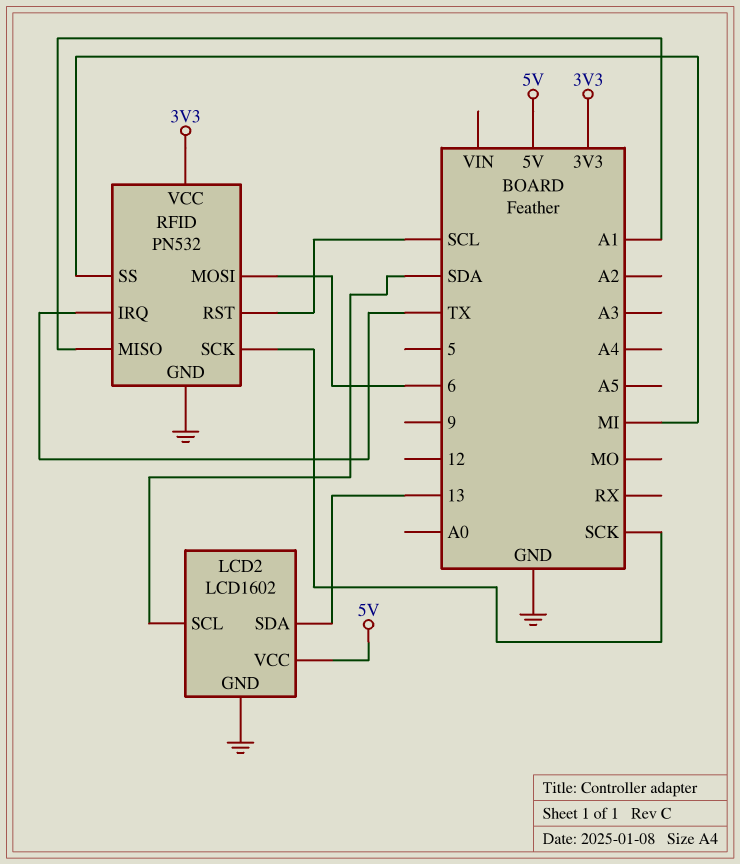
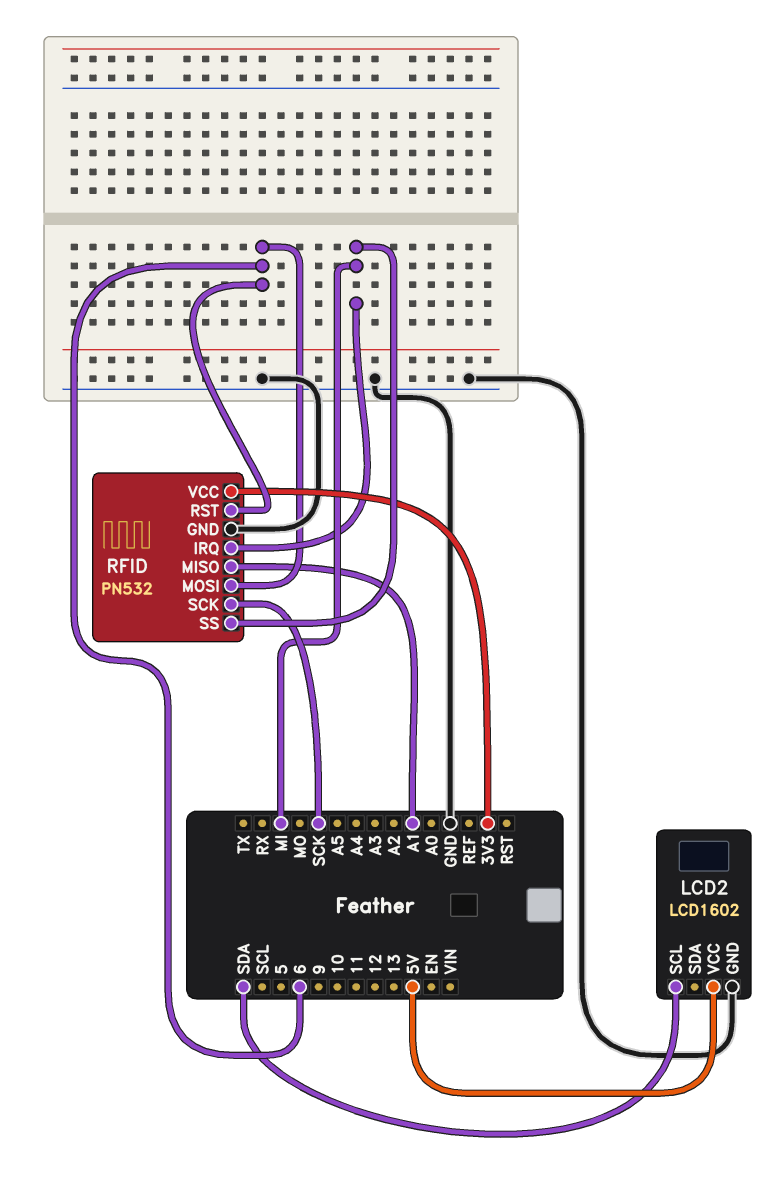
LCD2 pin SDA: 13 -> none
RFID pin IRQ: TX -> MI
RFID pin RST: SCL -> 6

